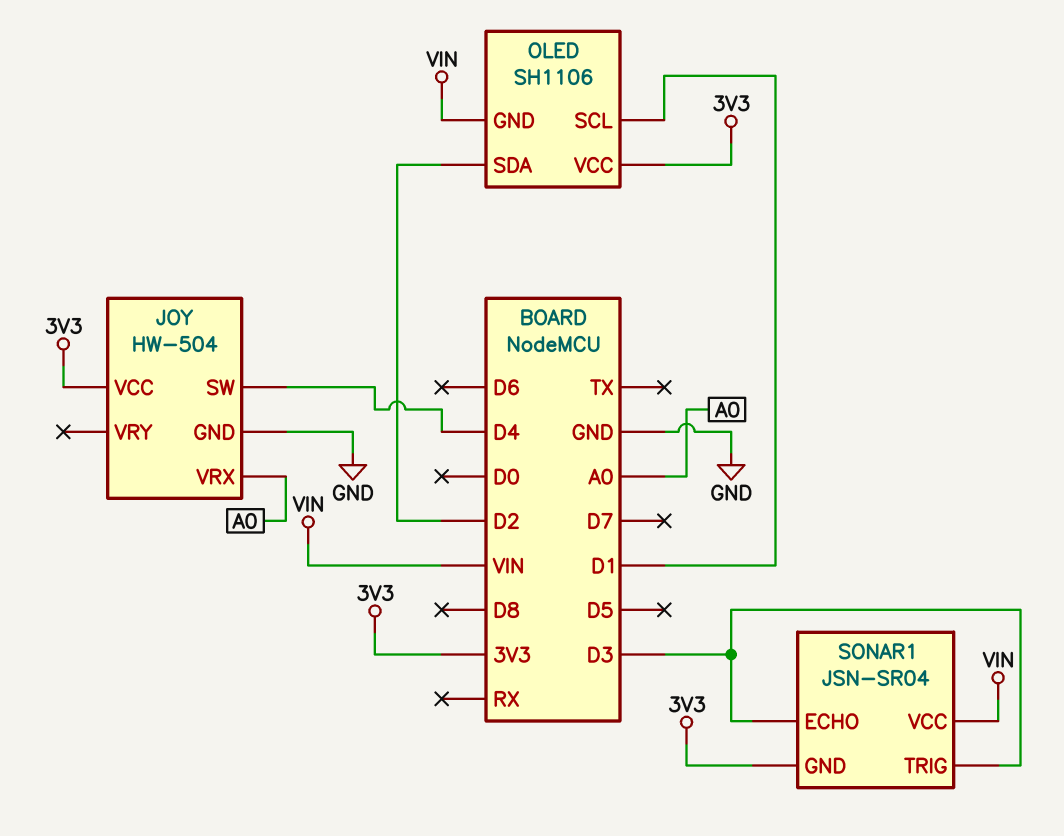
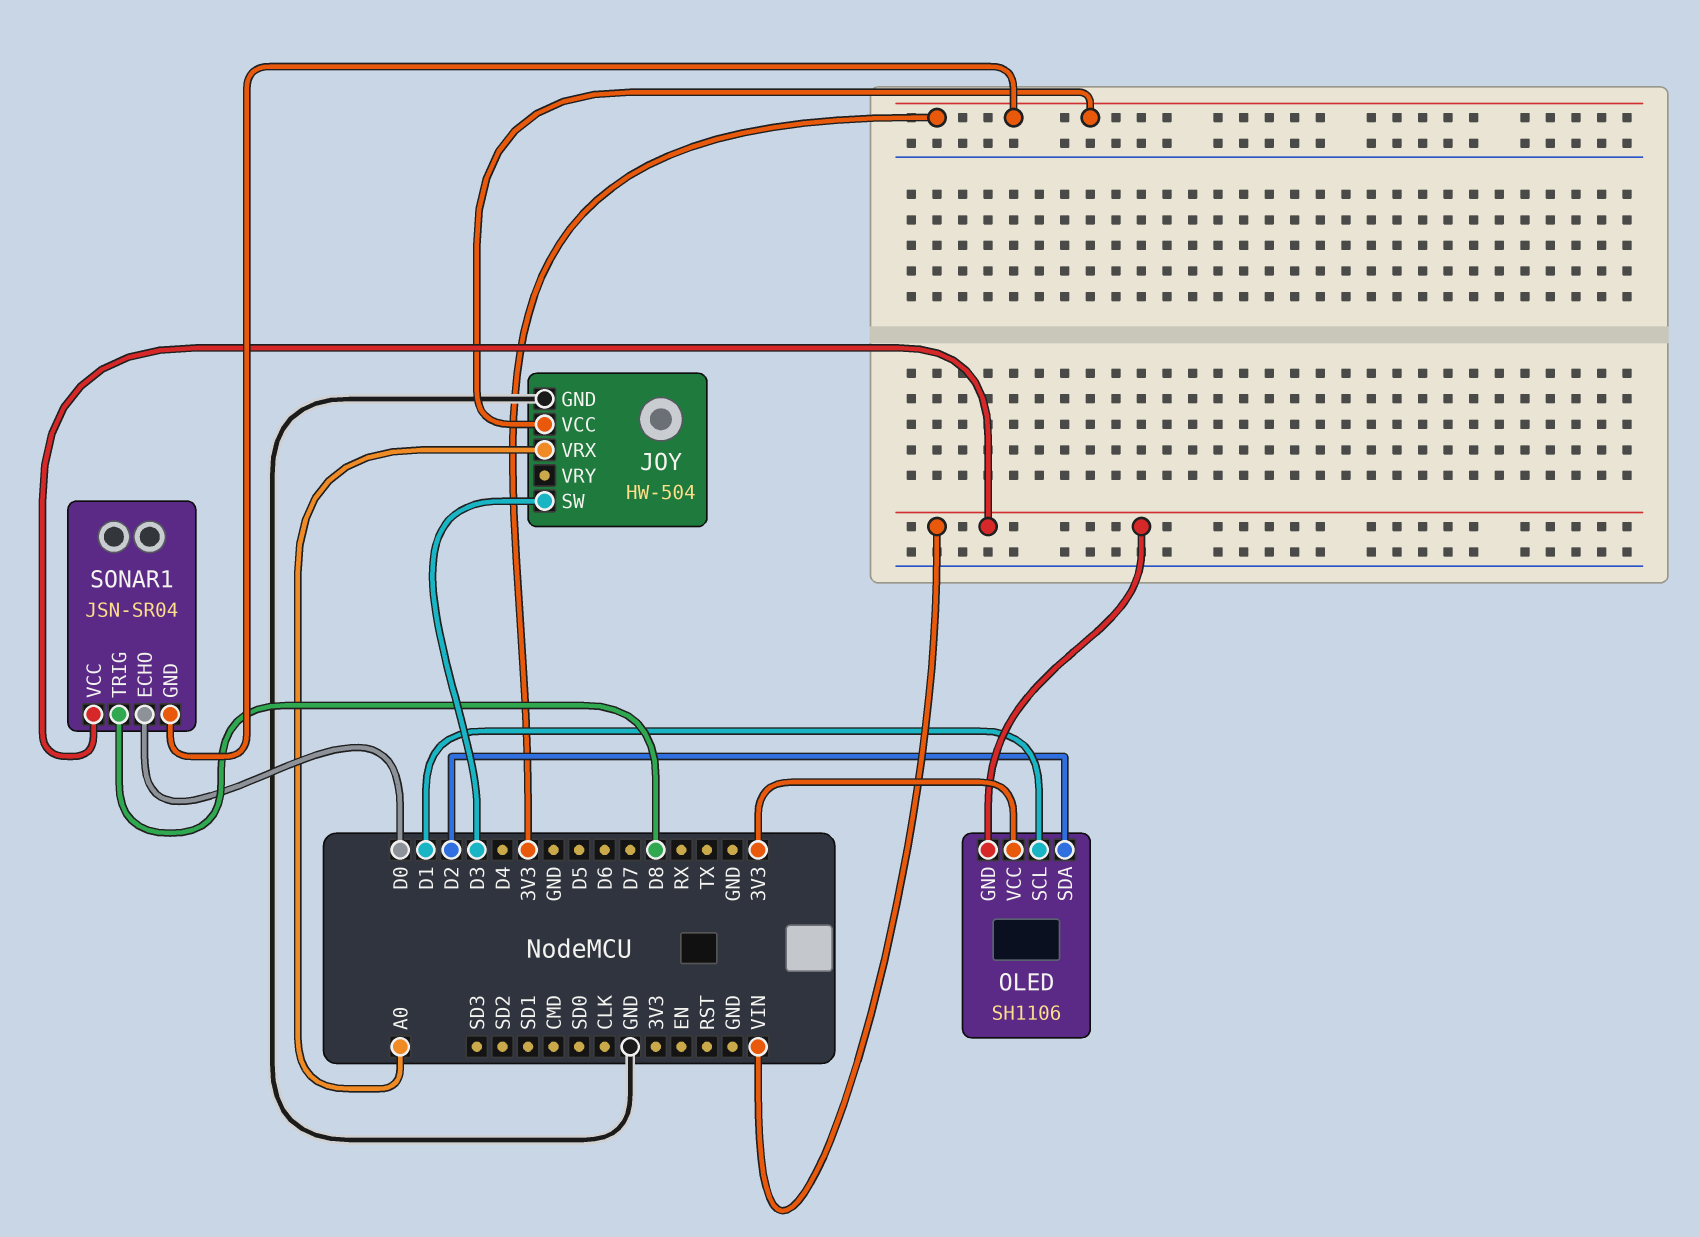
JOY pin SW: D4 -> D3
SONAR1 pin ECHO: D3 -> D0
SONAR1 pin TRIG: D3 -> D8

